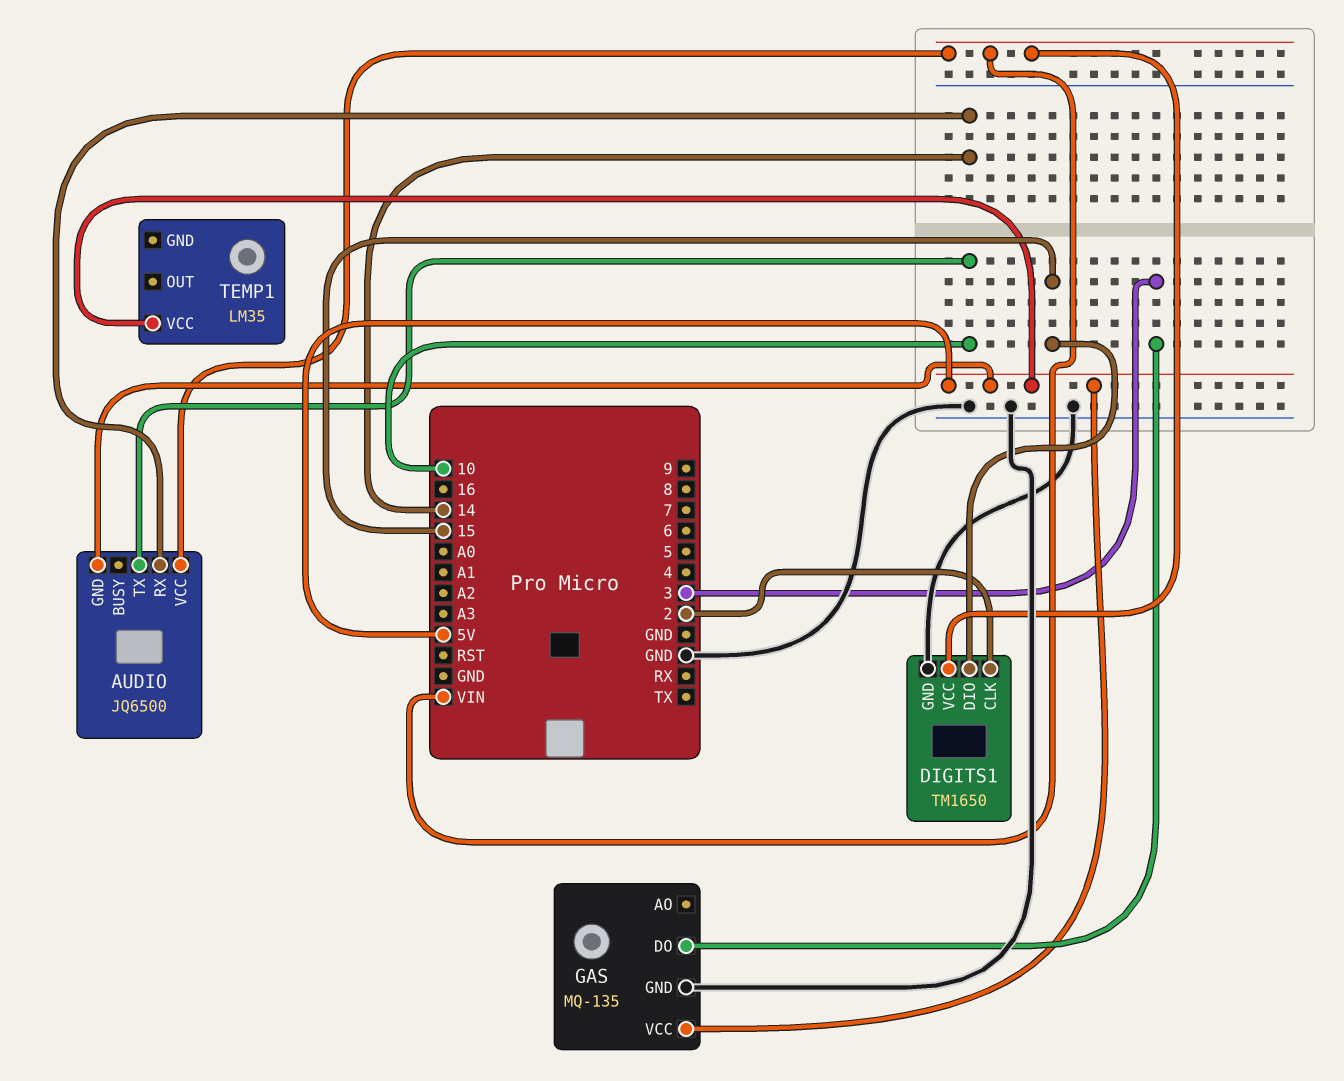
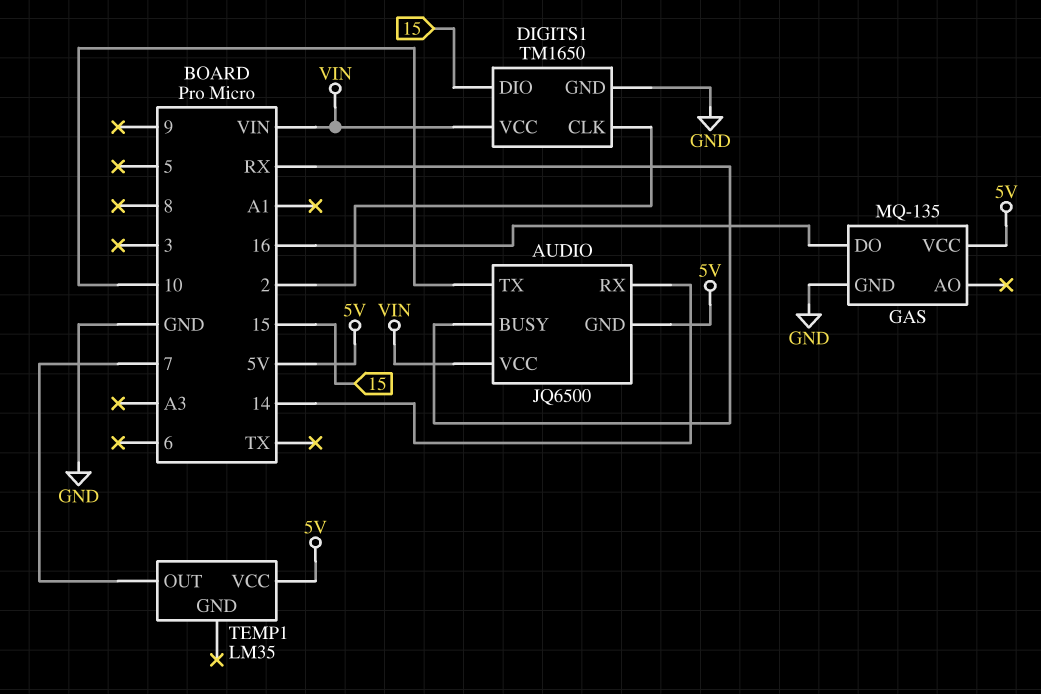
AUDIO pin BUSY: none -> RX
GAS pin DO: 3 -> 16
TEMP1 pin OUT: none -> 7

